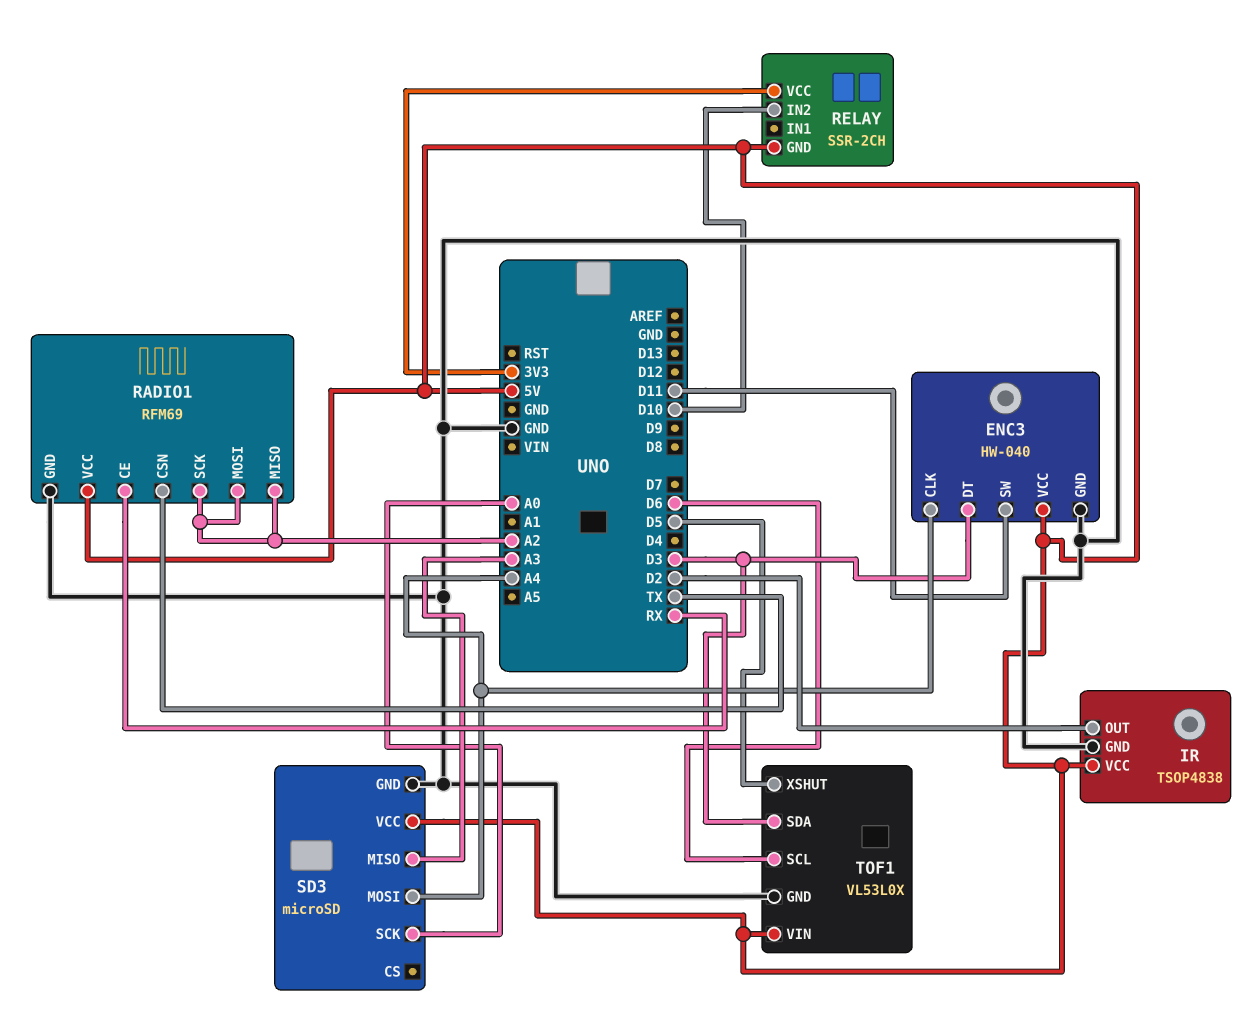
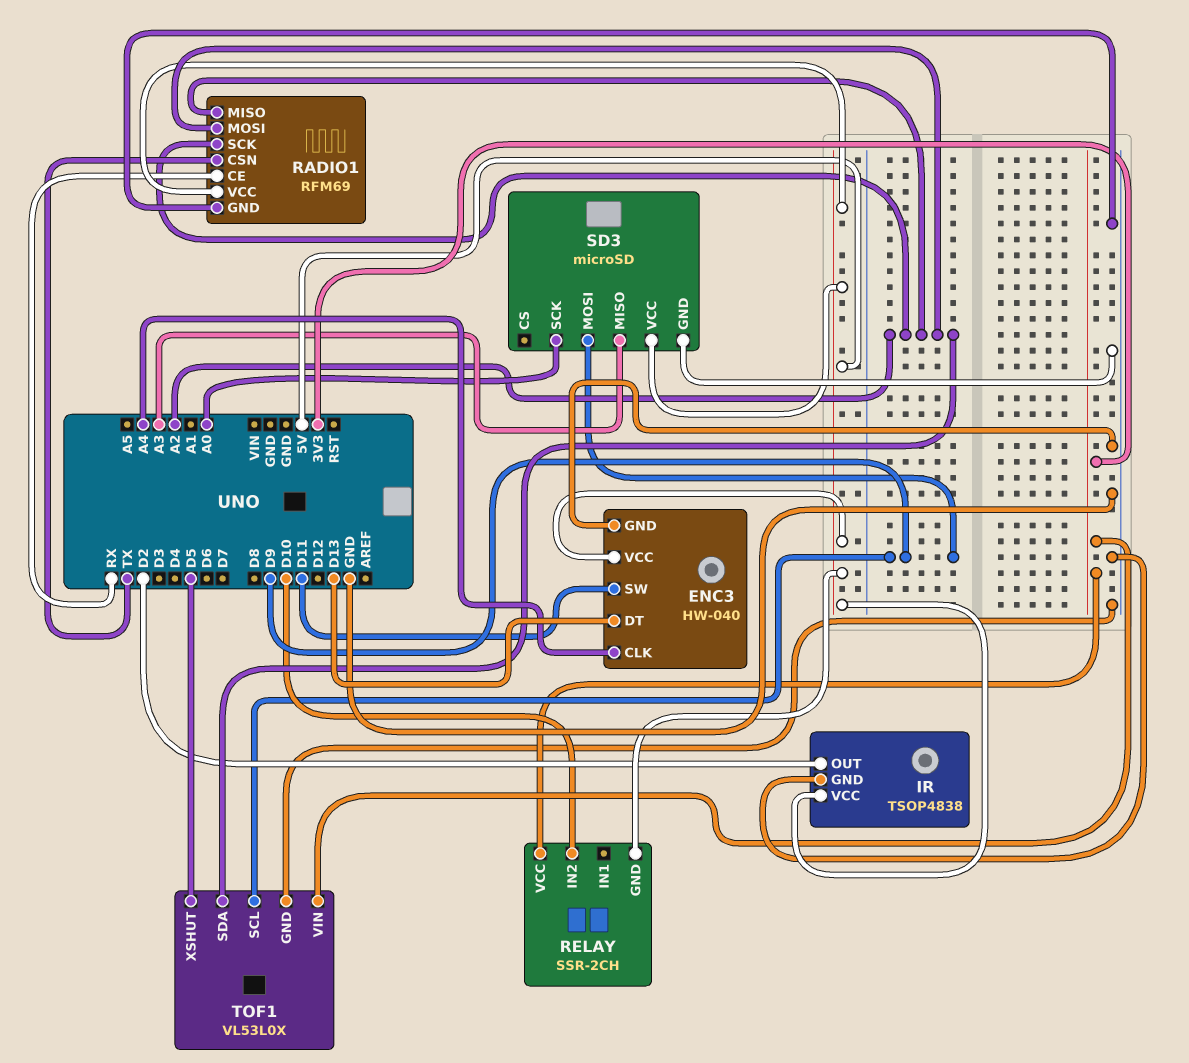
ENC3 pin DT: D3 -> D13
SD3 pin MOSI: A4 -> D9
TOF1 pin SCL: D6 -> D9
TOF1 pin SDA: D3 -> A2
TOF1 pin VIN: 5V -> 3V3

